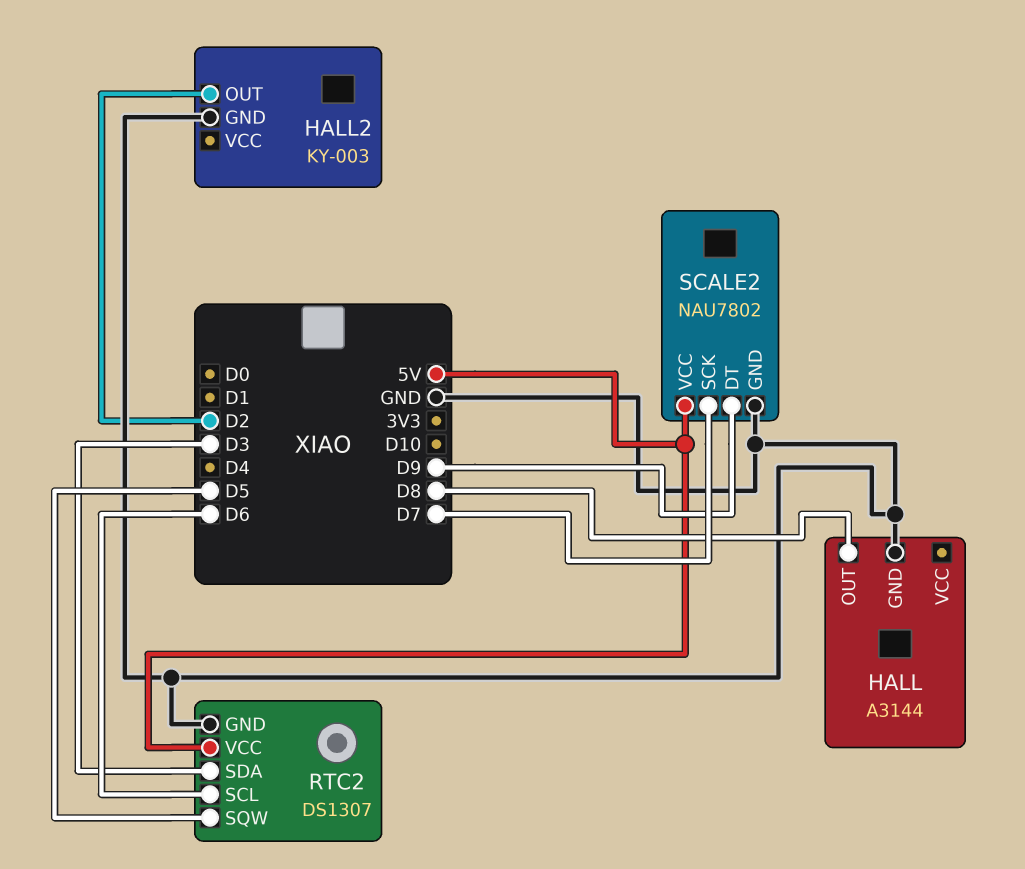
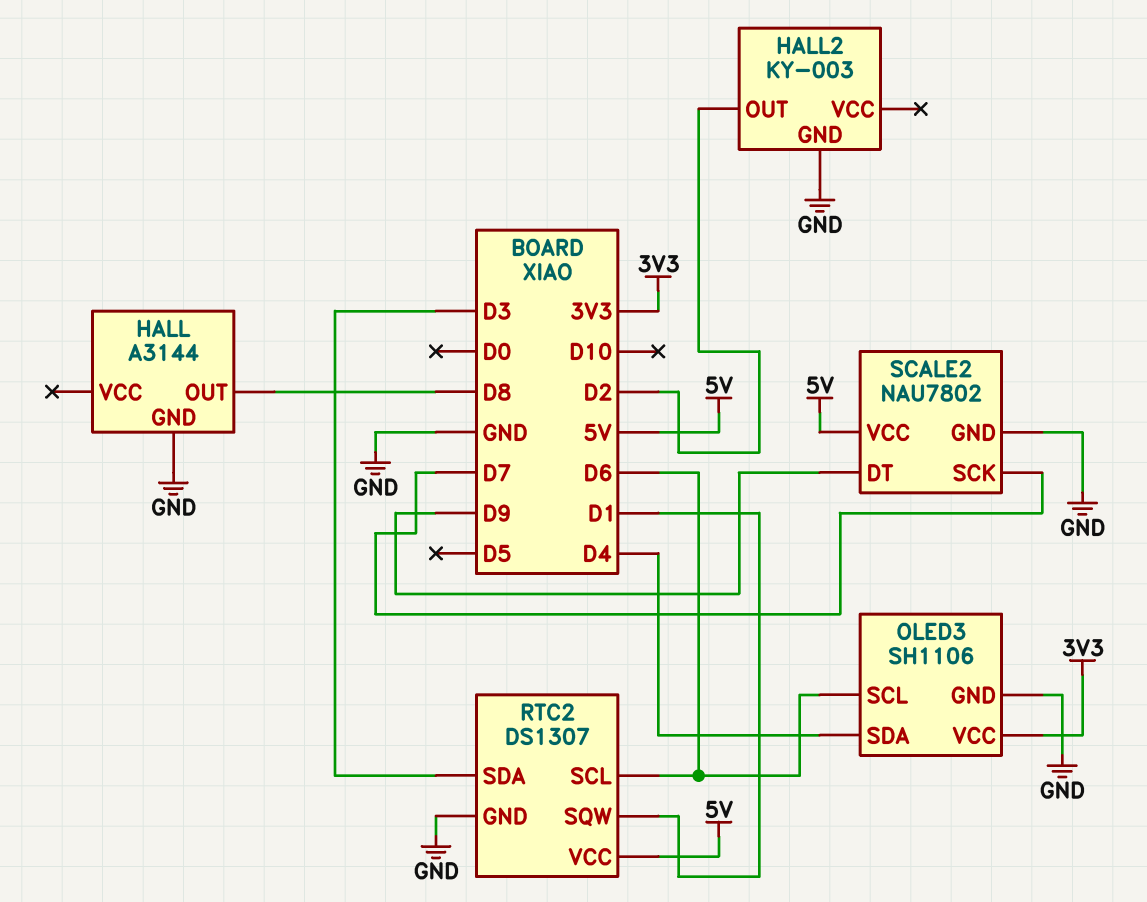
OLED3: none -> SH1106
OLED3 pin GND: none -> GND
OLED3 pin SCL: none -> D6
OLED3 pin SDA: none -> D4
OLED3 pin VCC: none -> 3V3
RTC2 pin SQW: D5 -> D1

